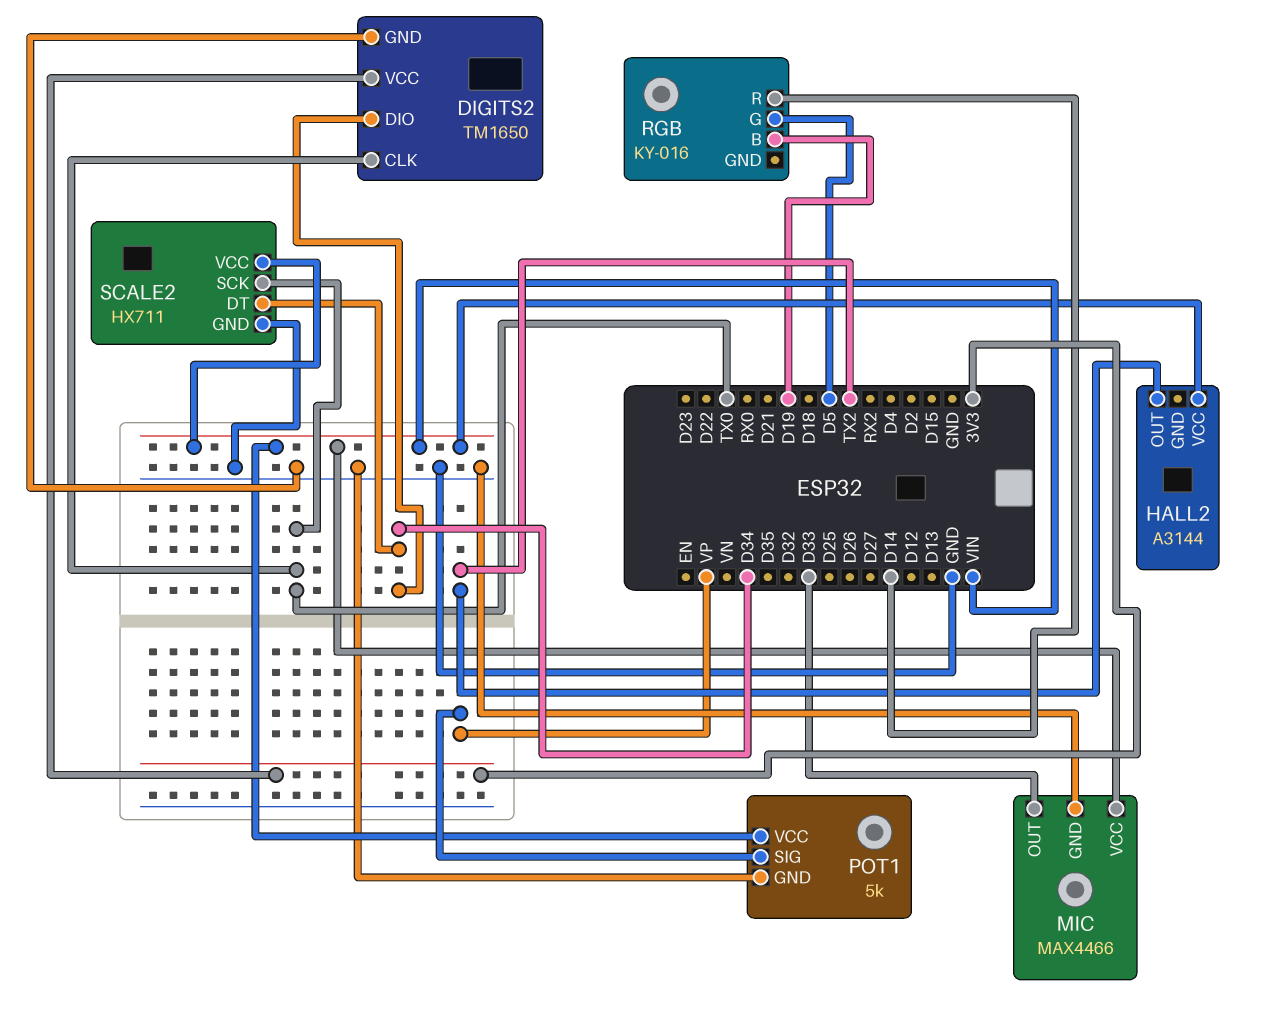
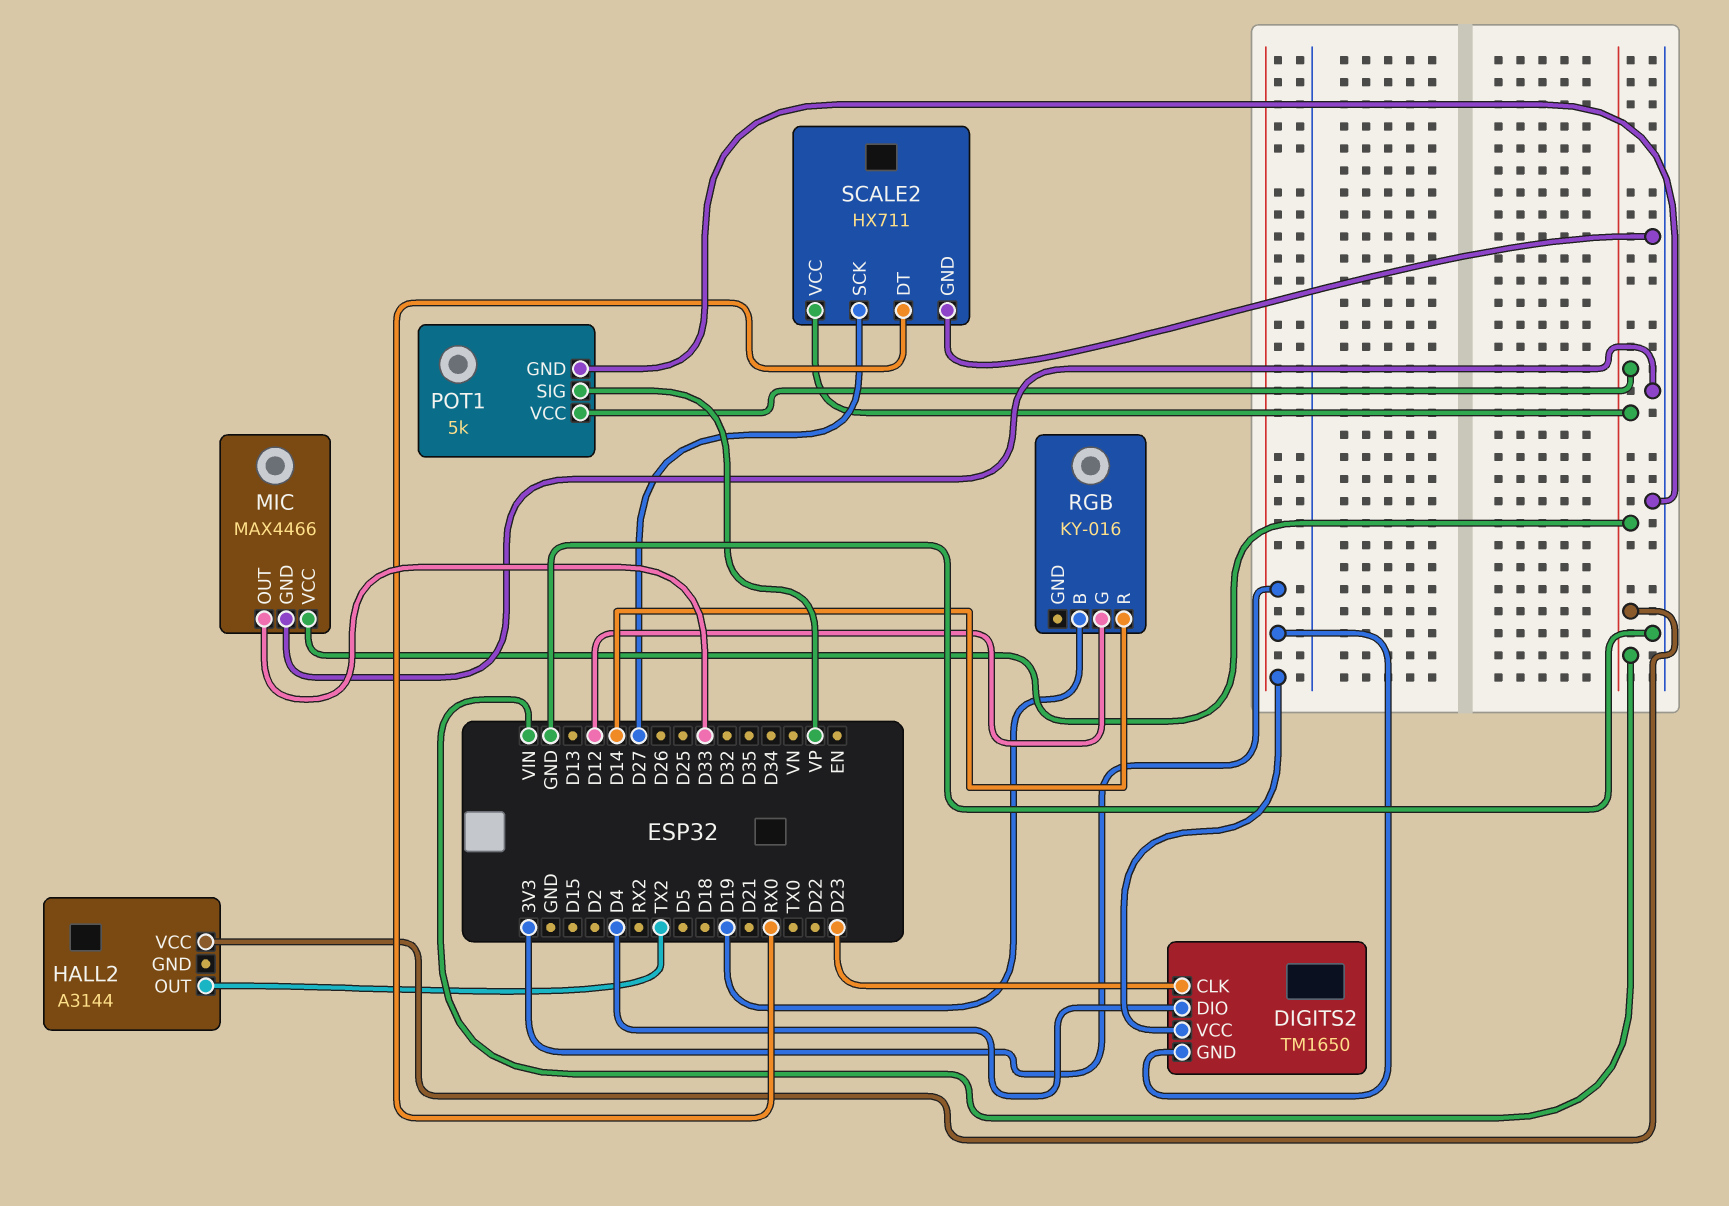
DIGITS2 pin CLK: TX0 -> D23
DIGITS2 pin DIO: D34 -> D4
DIGITS2 pin GND: GND -> 3V3
RGB pin G: D5 -> D12
SCALE2 pin DT: D34 -> RX0
SCALE2 pin SCK: TX0 -> D27

